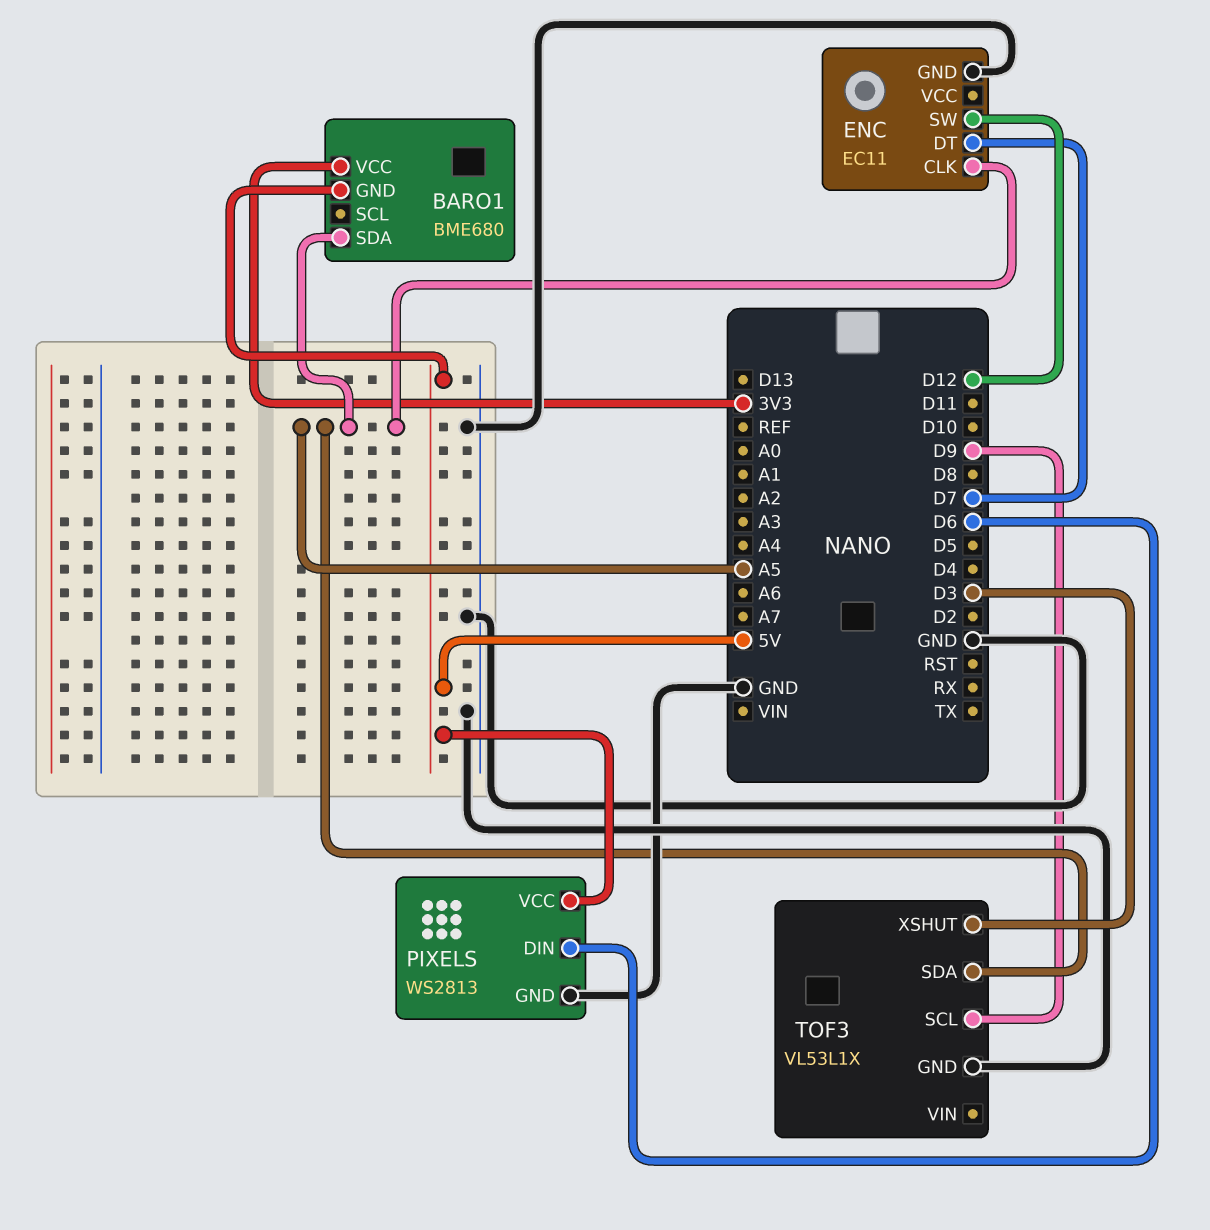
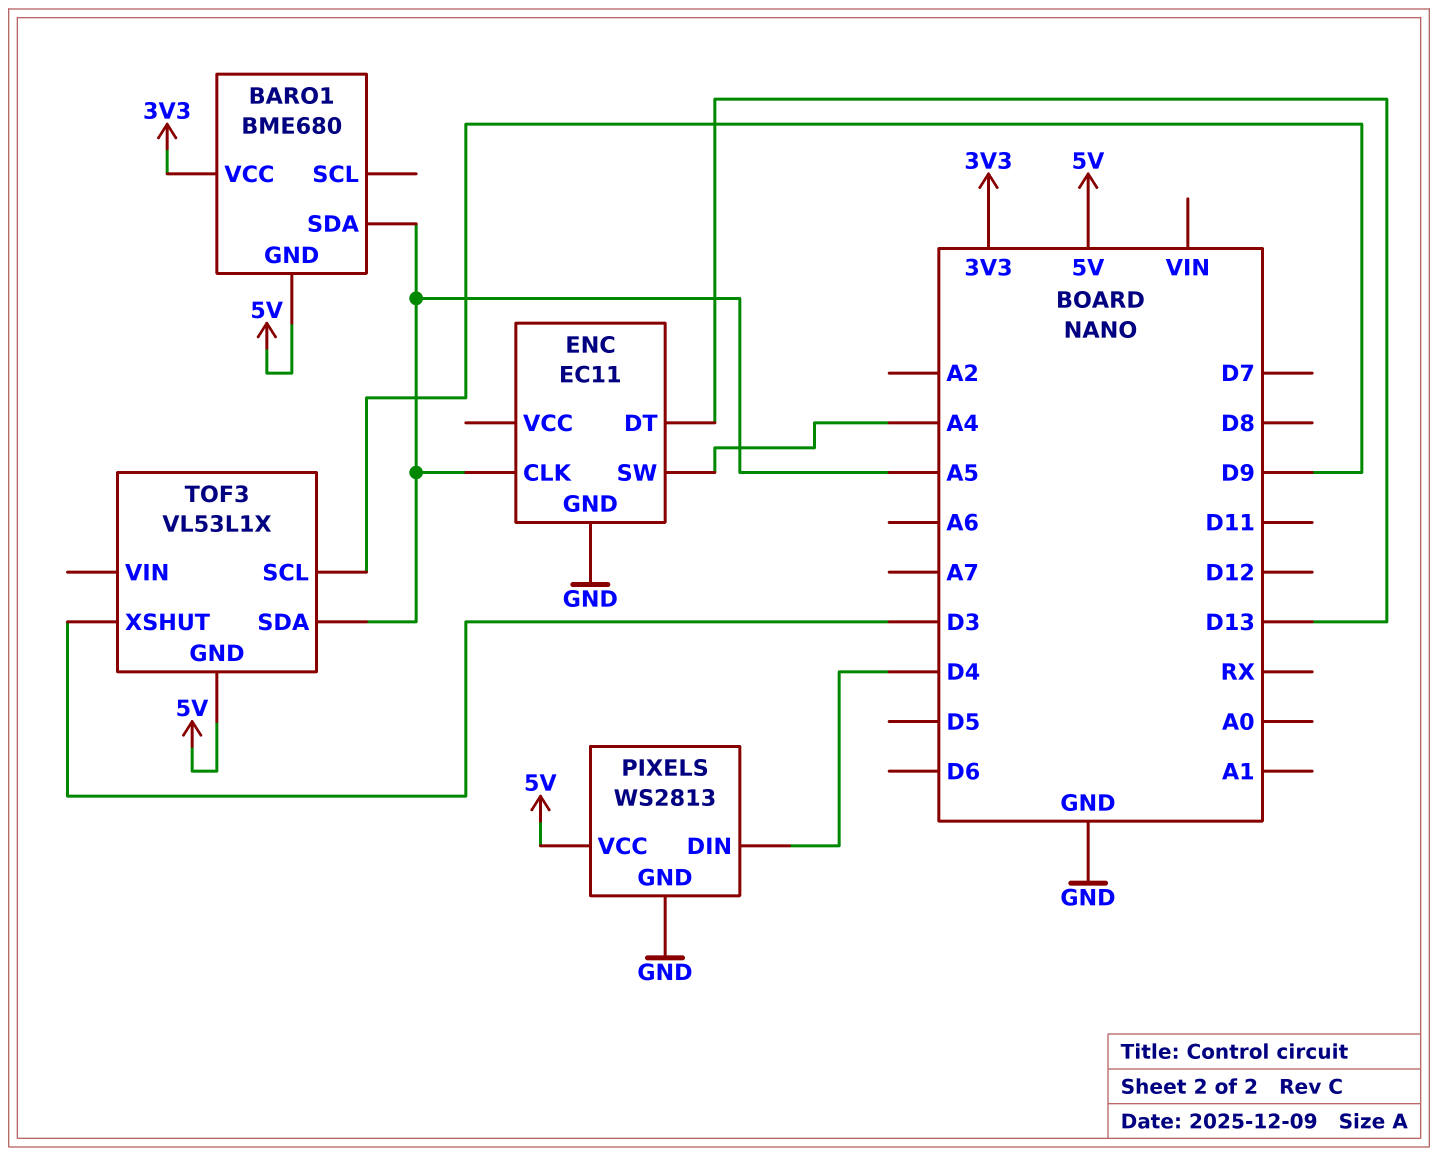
ENC pin DT: D7 -> D13
ENC pin SW: D12 -> A4
PIXELS pin DIN: D6 -> D4
TOF3 pin GND: GND -> 5V

